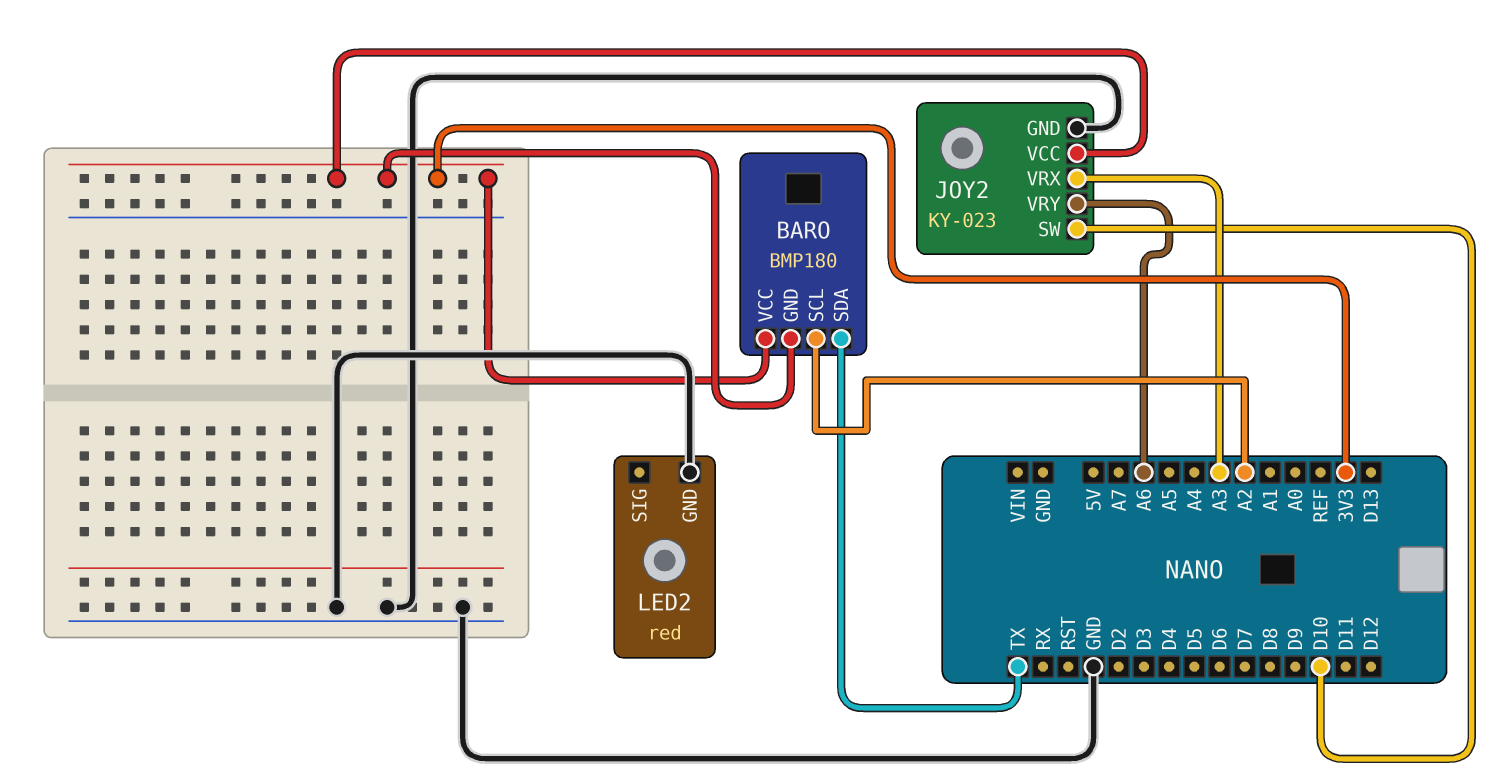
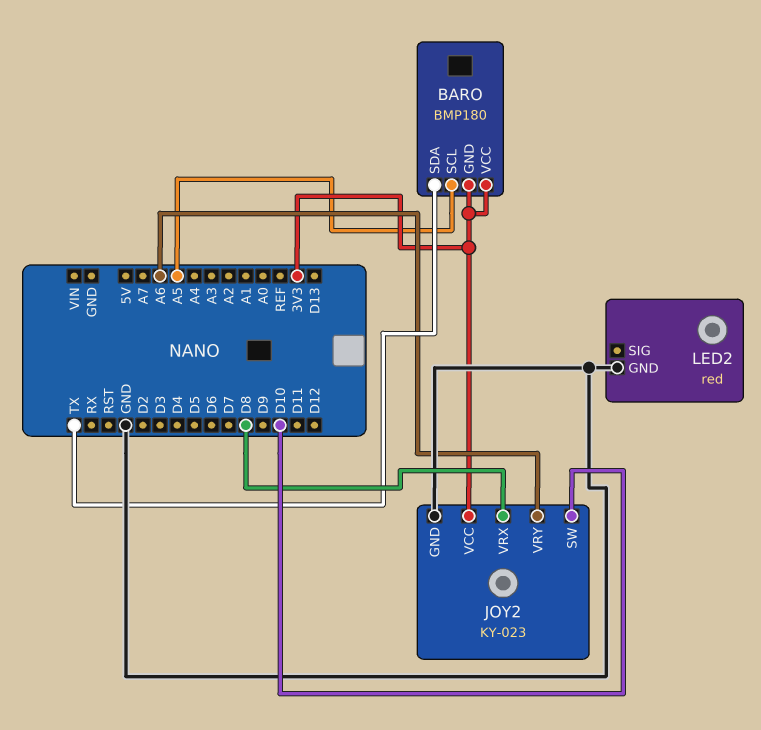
BARO pin SCL: A2 -> A5
JOY2 pin VRX: A3 -> D8

